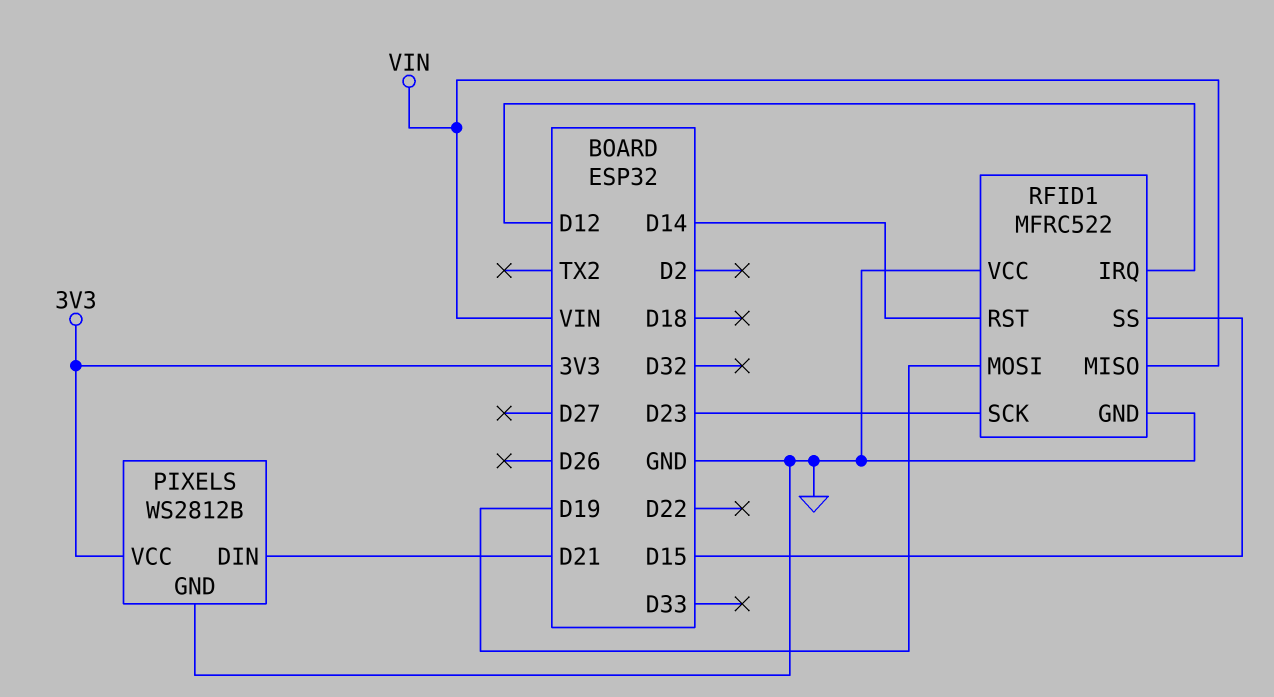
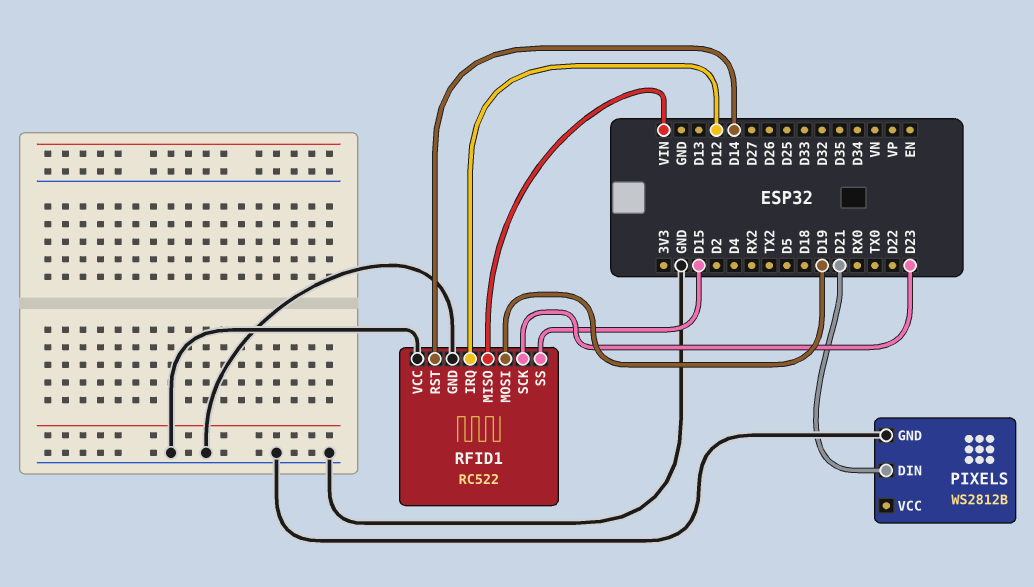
PIXELS pin VCC: 3V3 -> none
RFID1: MFRC522 -> RC522

